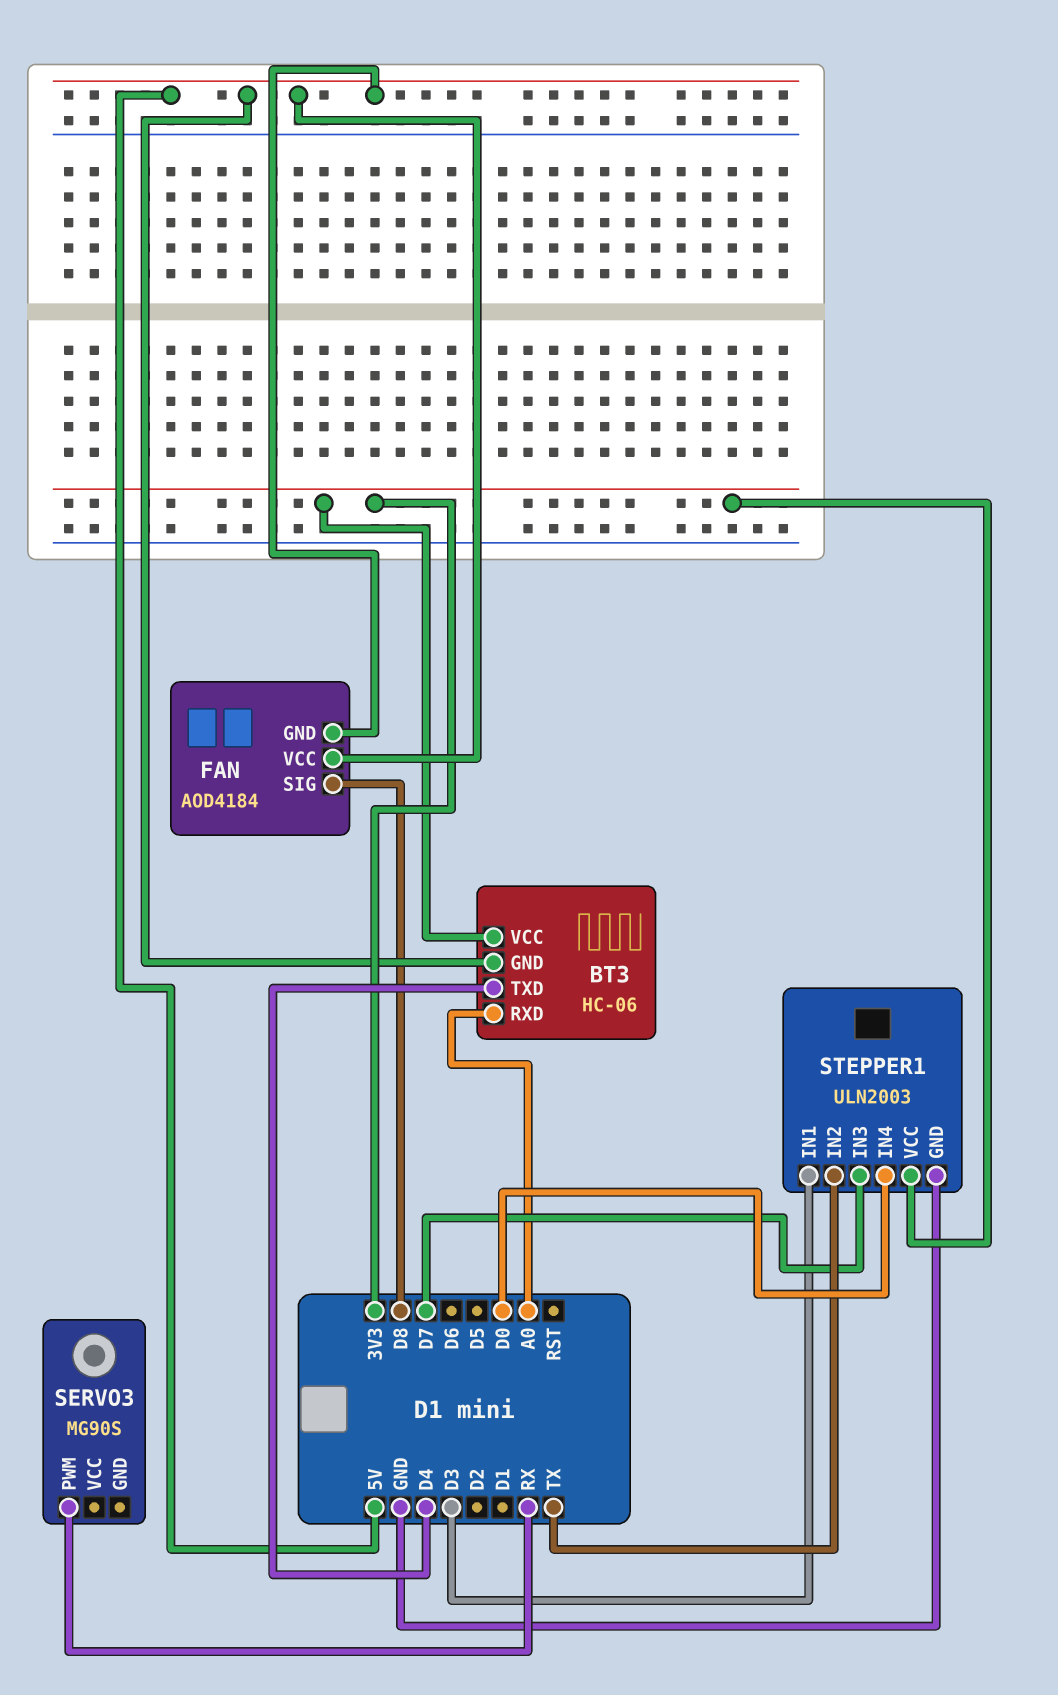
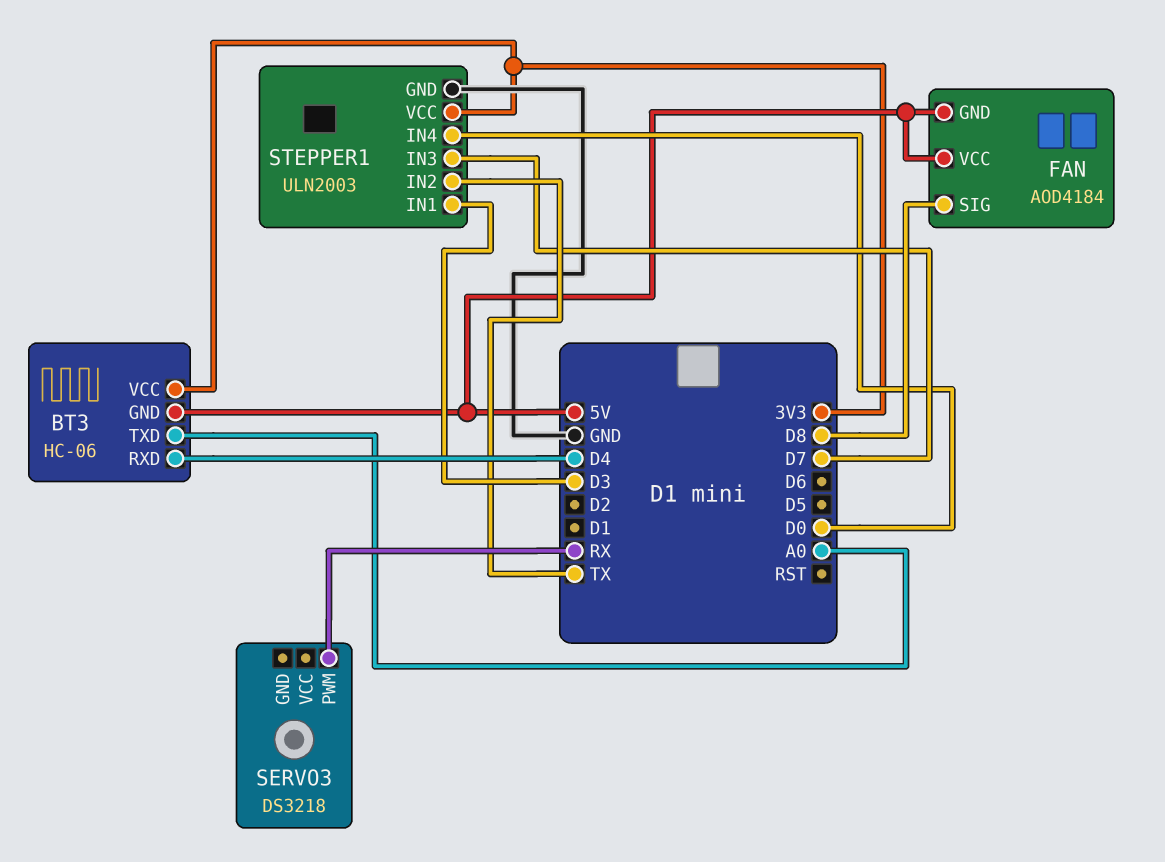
BT3 pin RXD: A0 -> D4
BT3 pin TXD: D4 -> A0
SERVO3: MG90S -> DS3218

